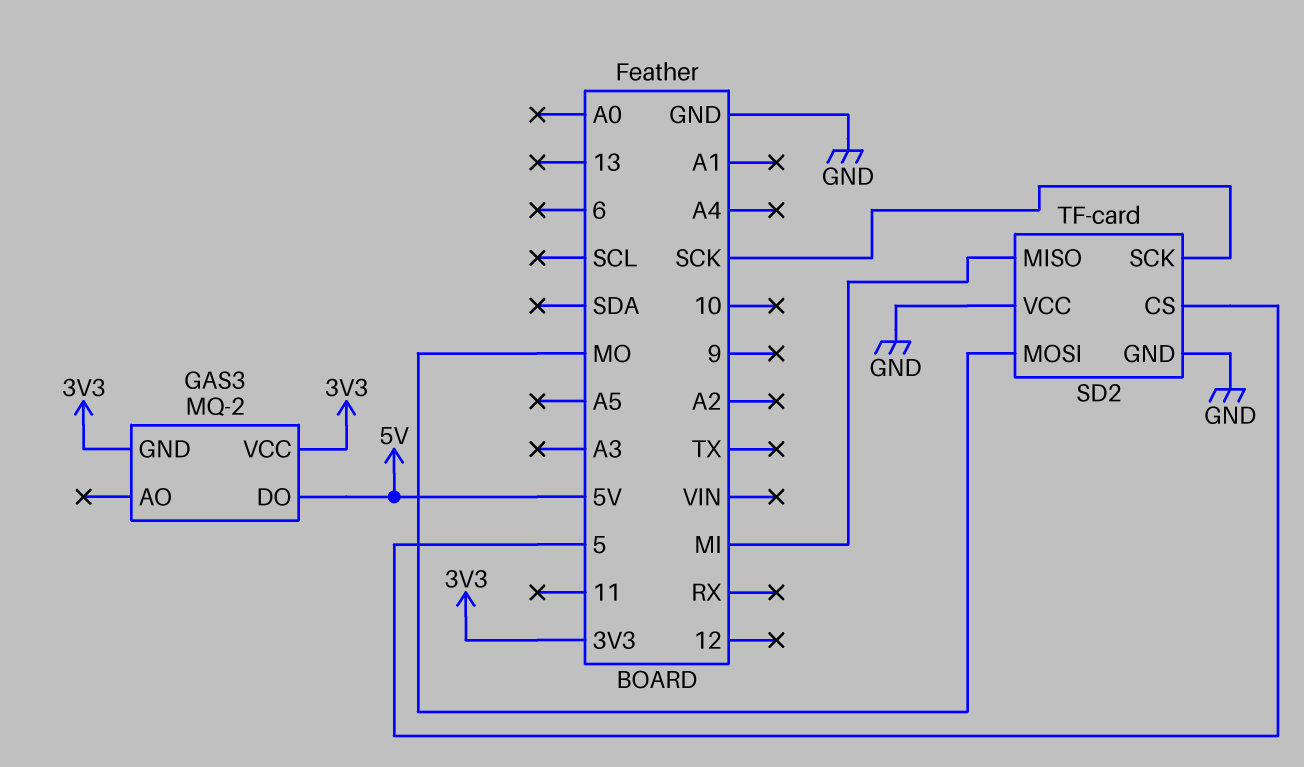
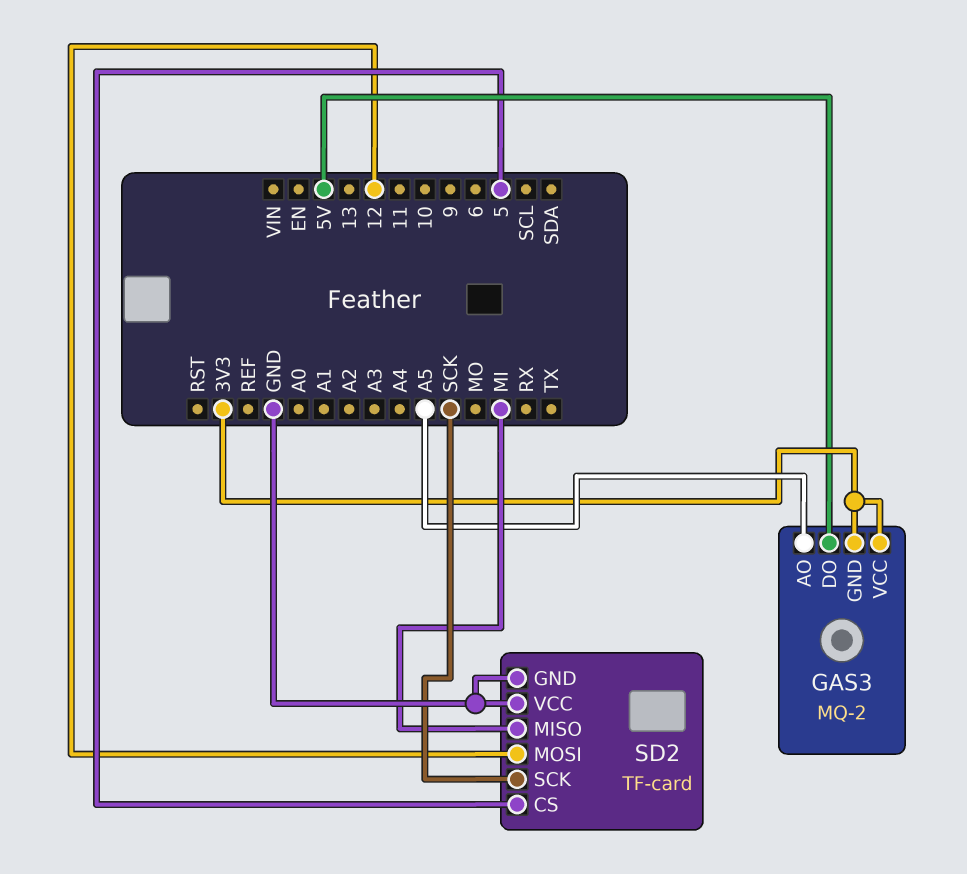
GAS3 pin AO: none -> A5
SD2 pin MOSI: MO -> 12

